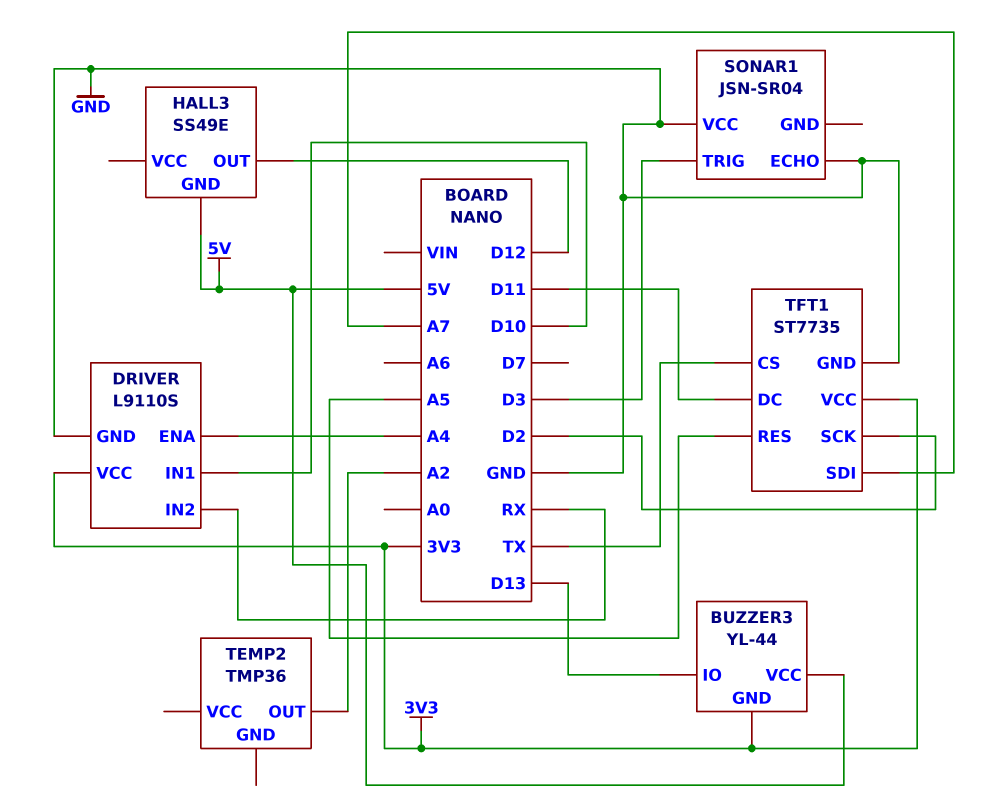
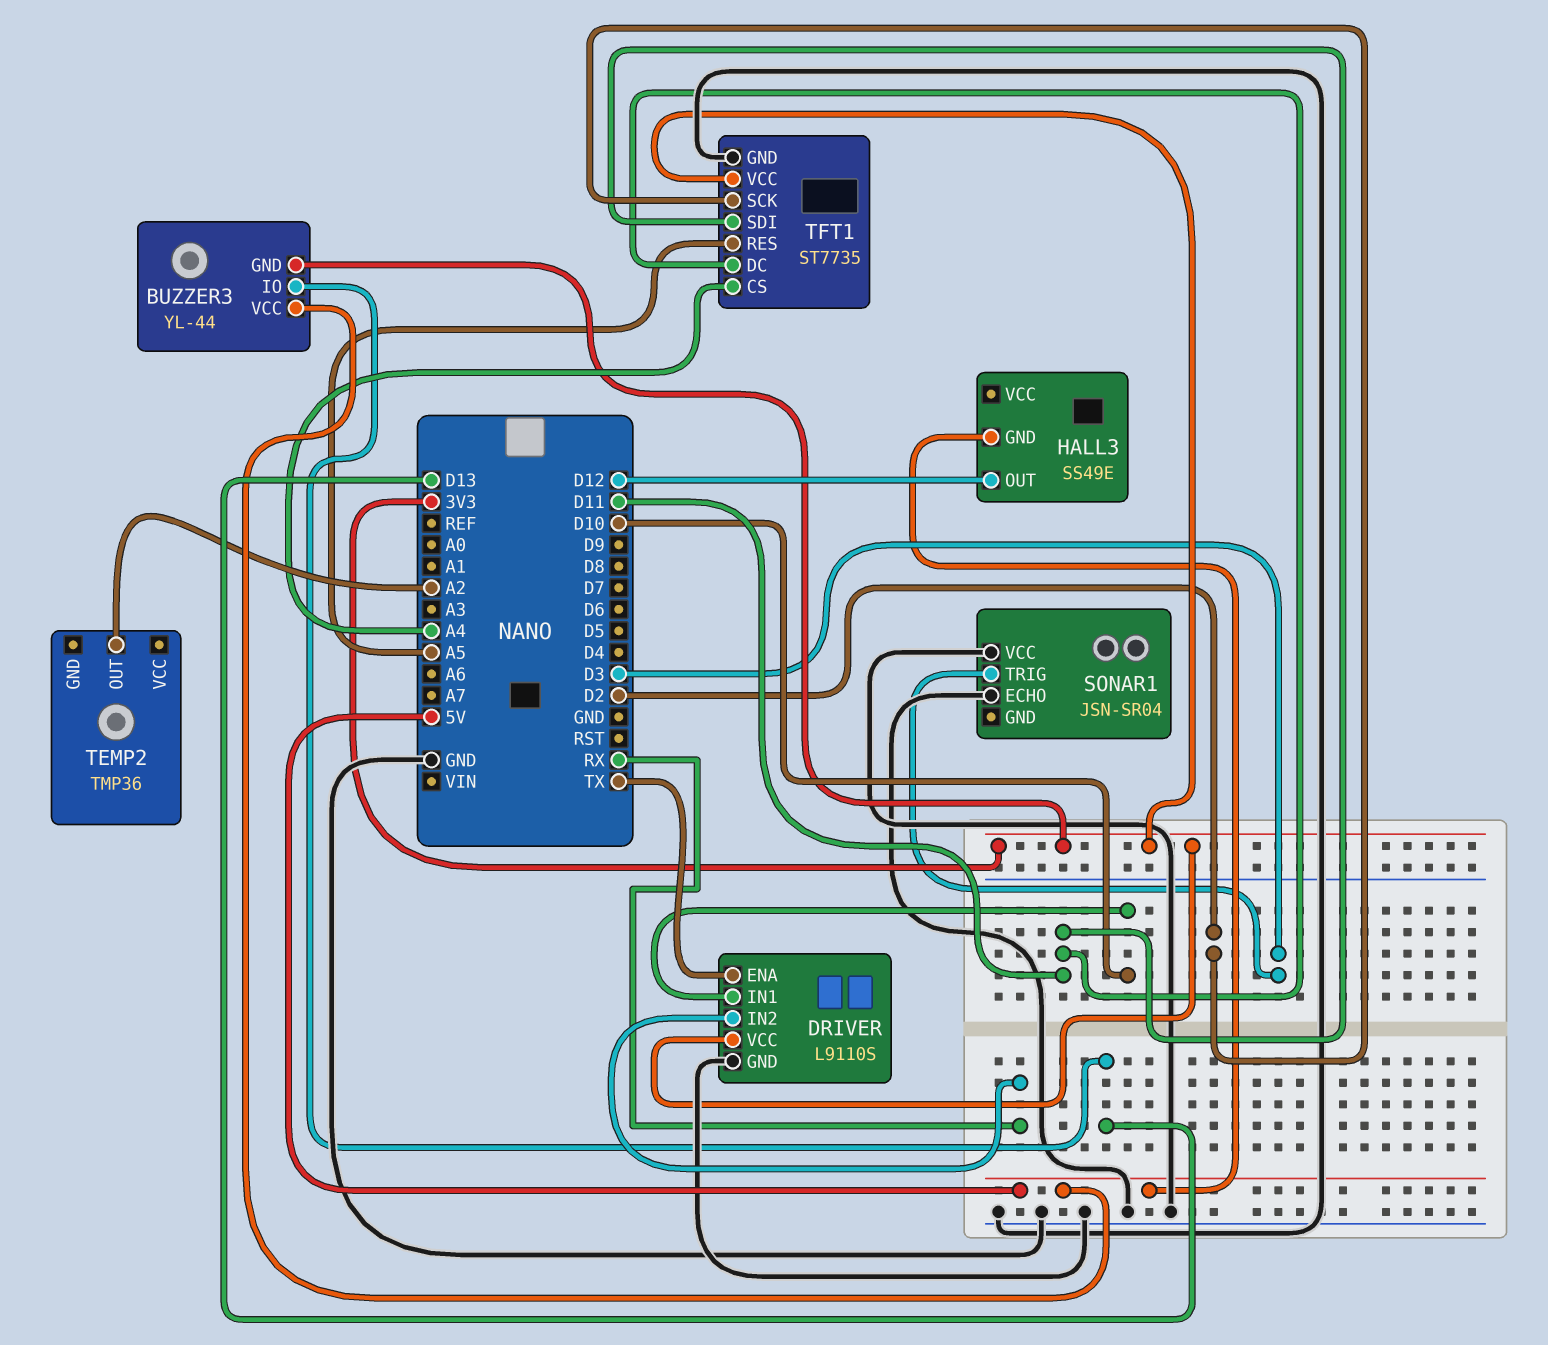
DRIVER pin ENA: A4 -> TX
TFT1 pin CS: TX -> A4
TFT1 pin SDI: A7 -> D11

